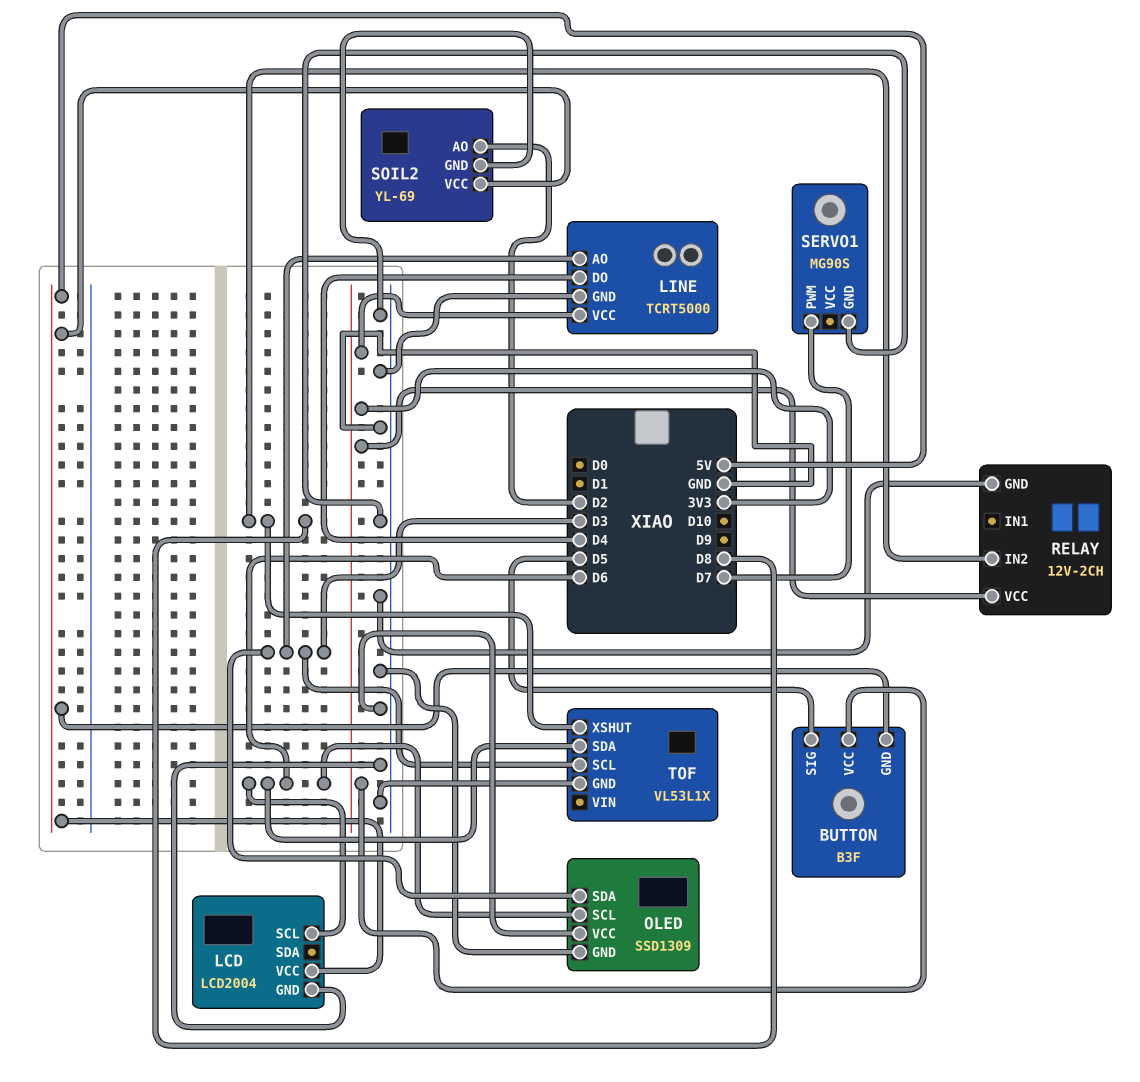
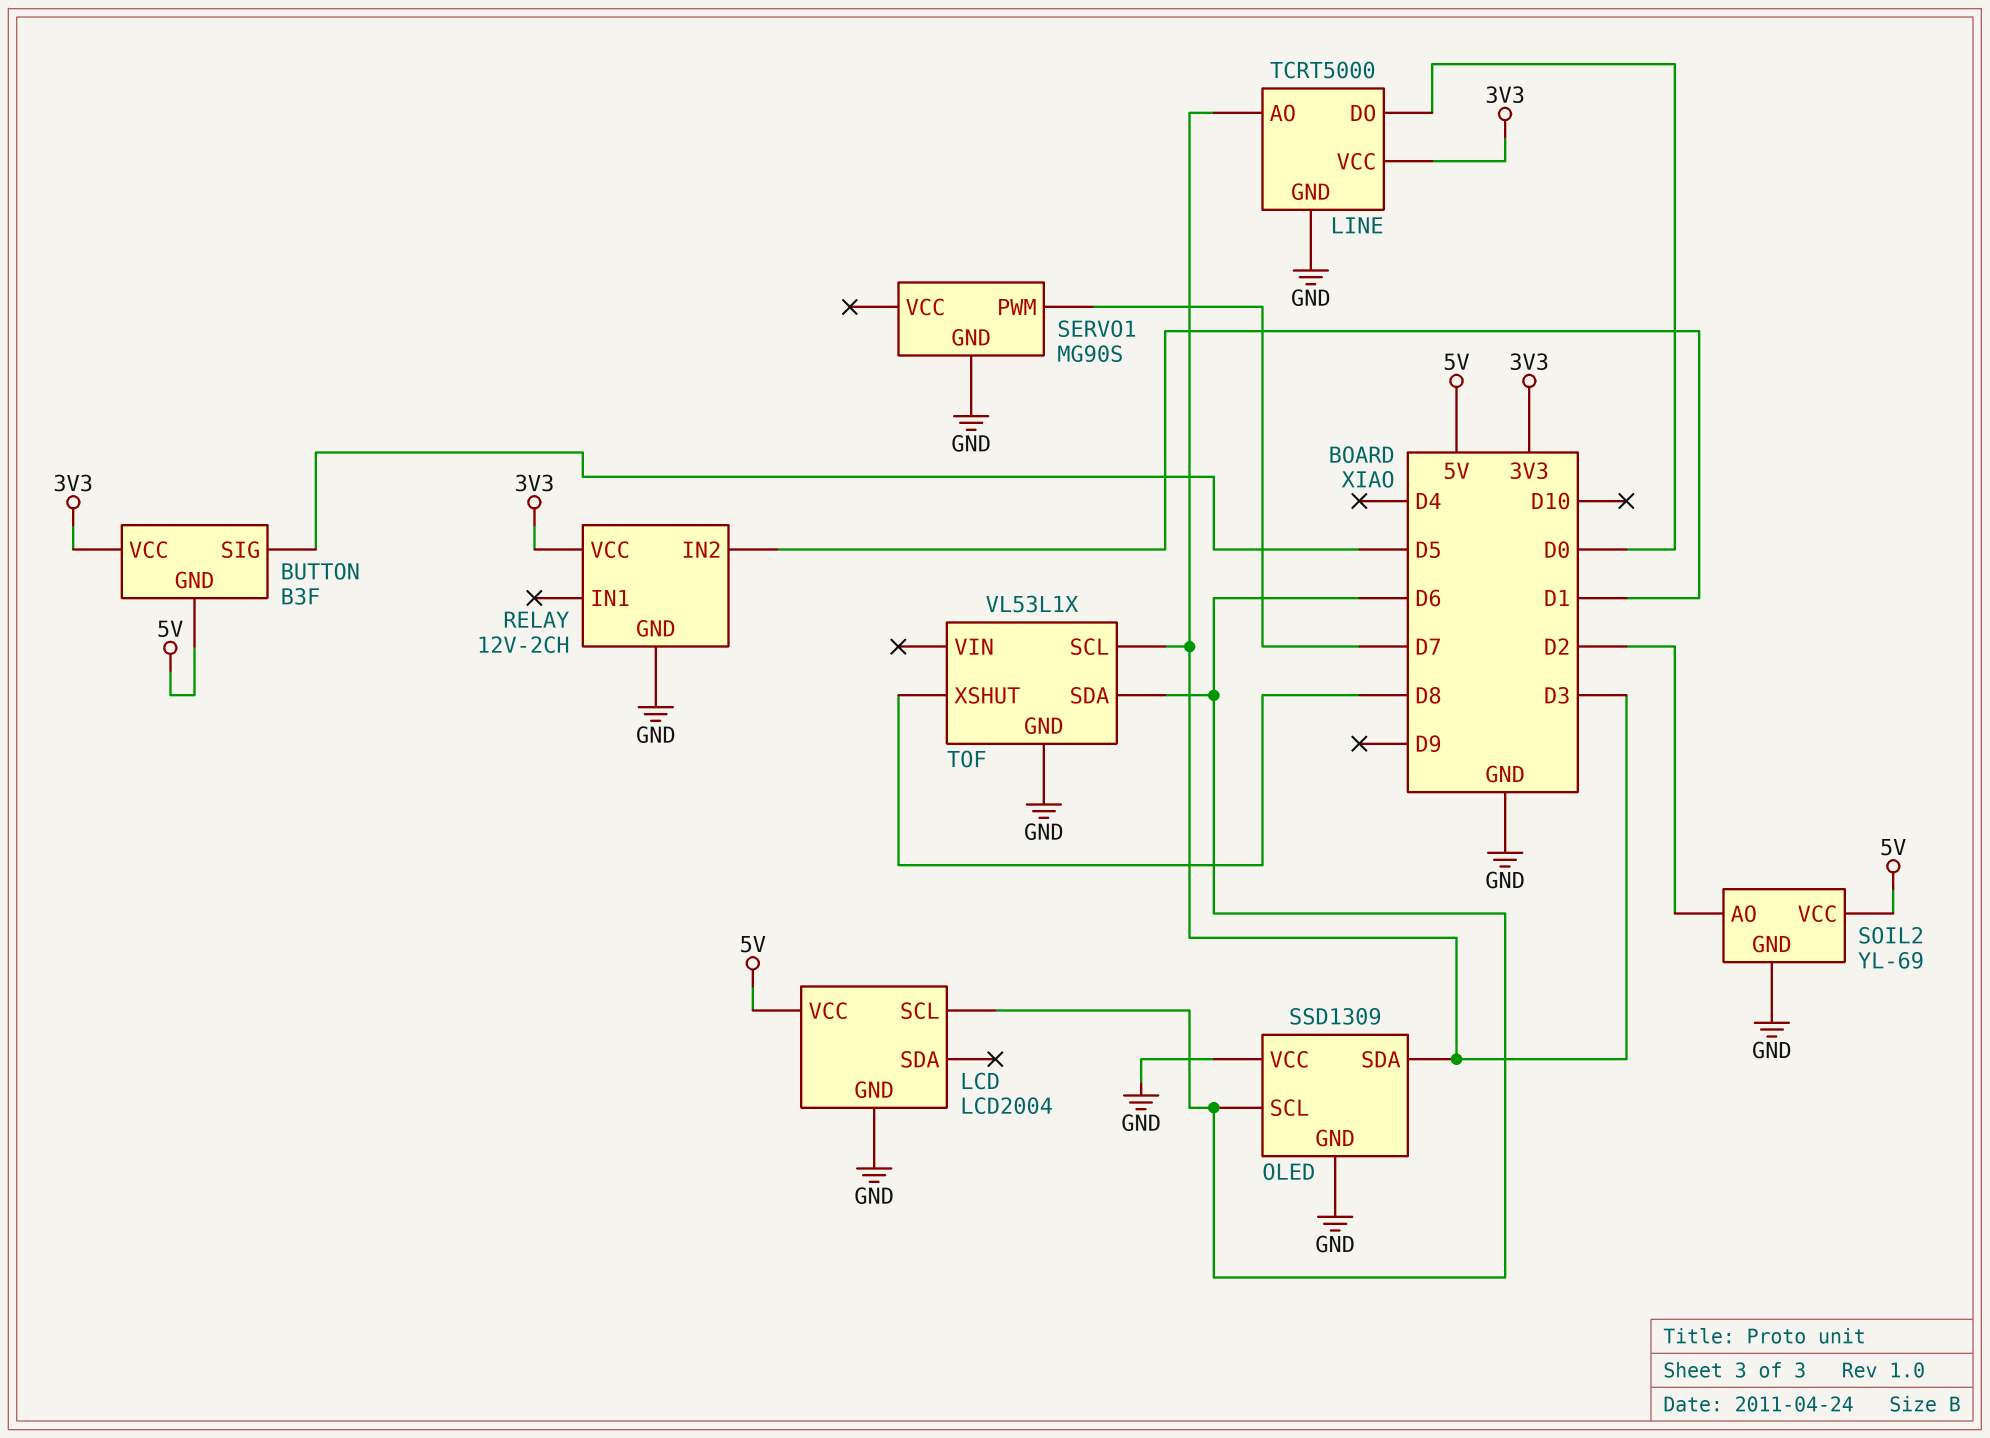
LINE pin DO: D4 -> D0
RELAY pin IN2: D8 -> D1

